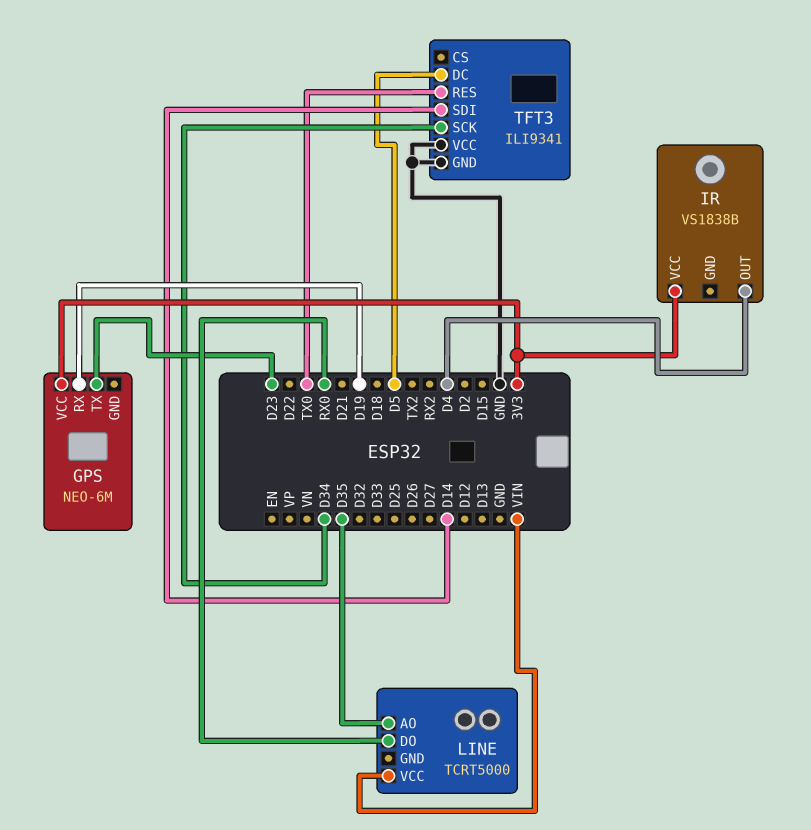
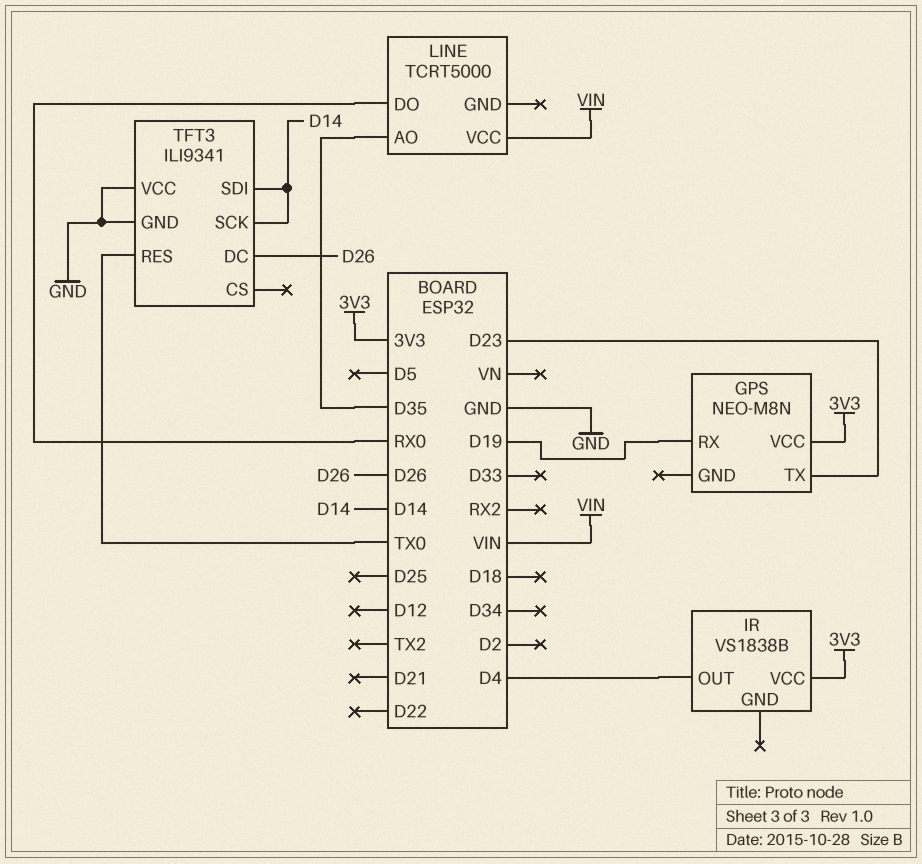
GPS: NEO-6M -> NEO-M8N
TFT3 pin DC: D5 -> D26
TFT3 pin SCK: D34 -> D14

